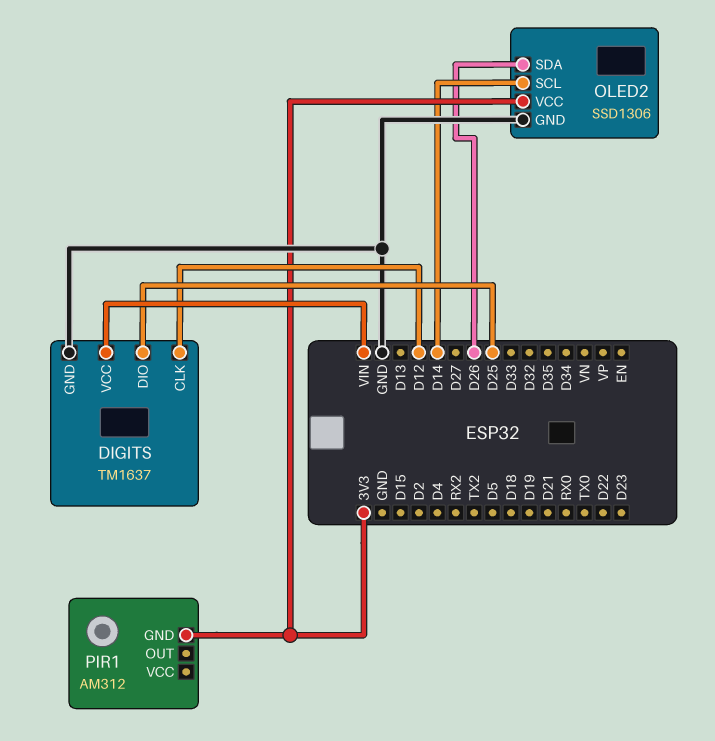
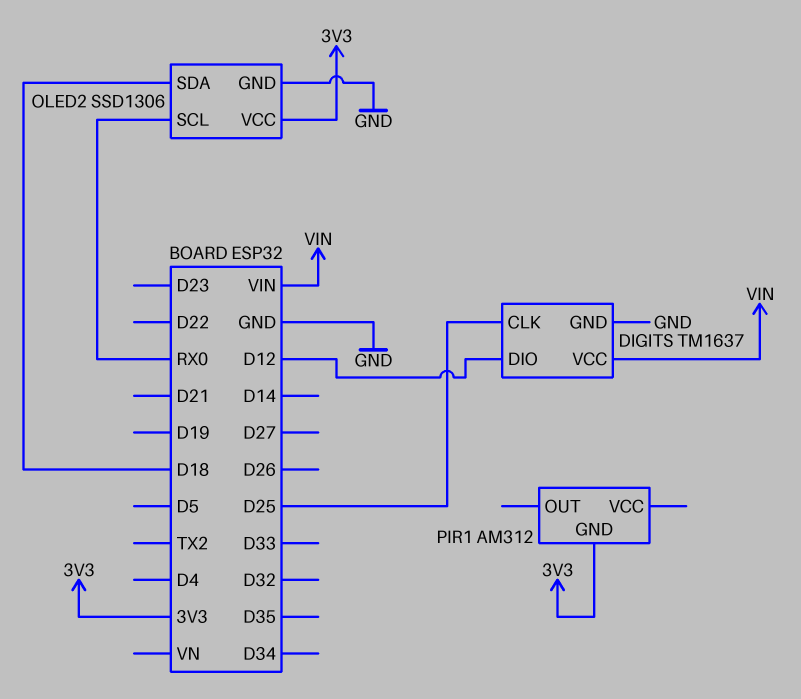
DIGITS pin CLK: D12 -> D25
DIGITS pin DIO: D25 -> D12
OLED2 pin SCL: D14 -> RX0
OLED2 pin SDA: D26 -> D18

